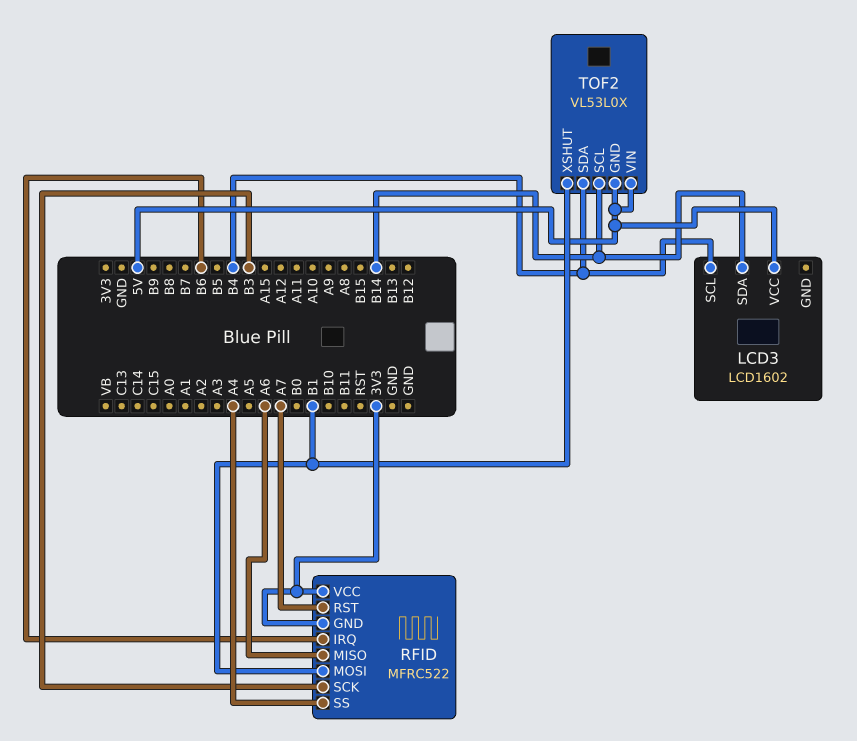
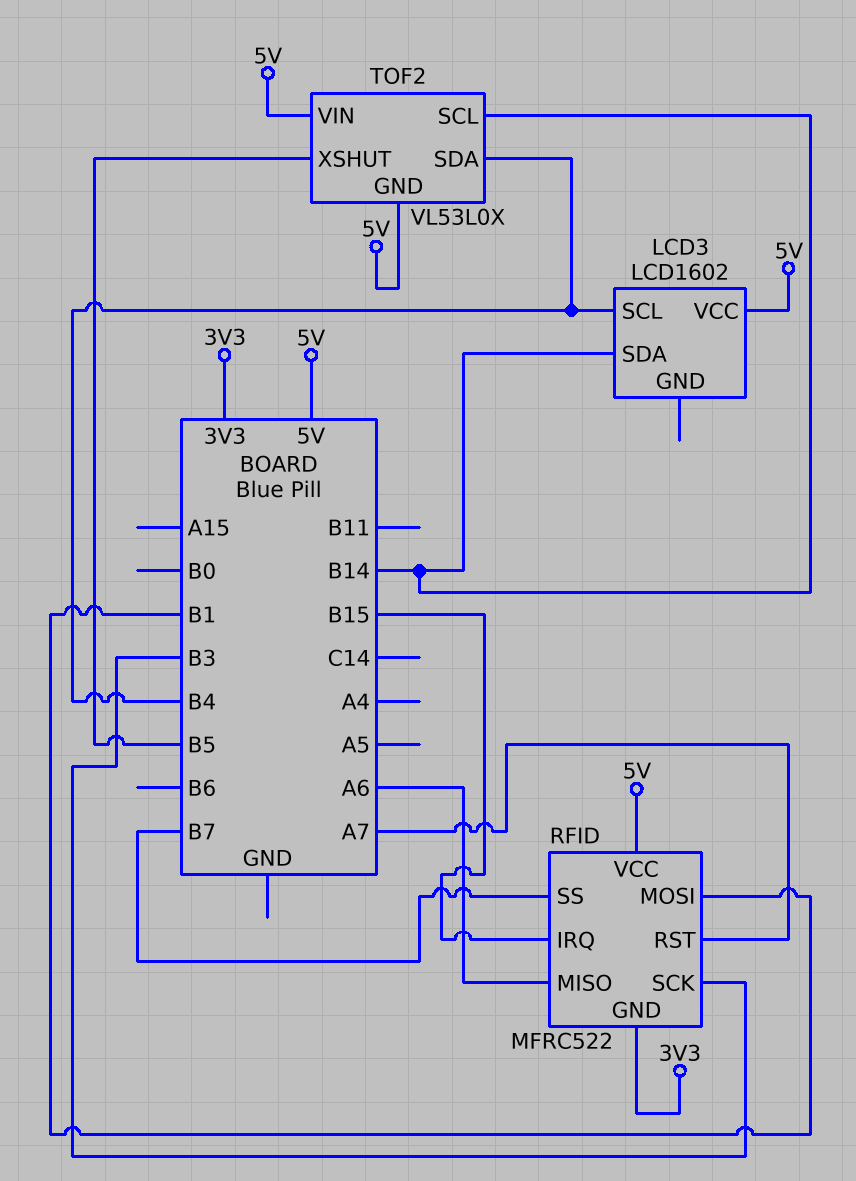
RFID pin IRQ: B6 -> B15
RFID pin SS: A4 -> B7
RFID pin VCC: 3V3 -> 5V
TOF2 pin XSHUT: B1 -> B5

